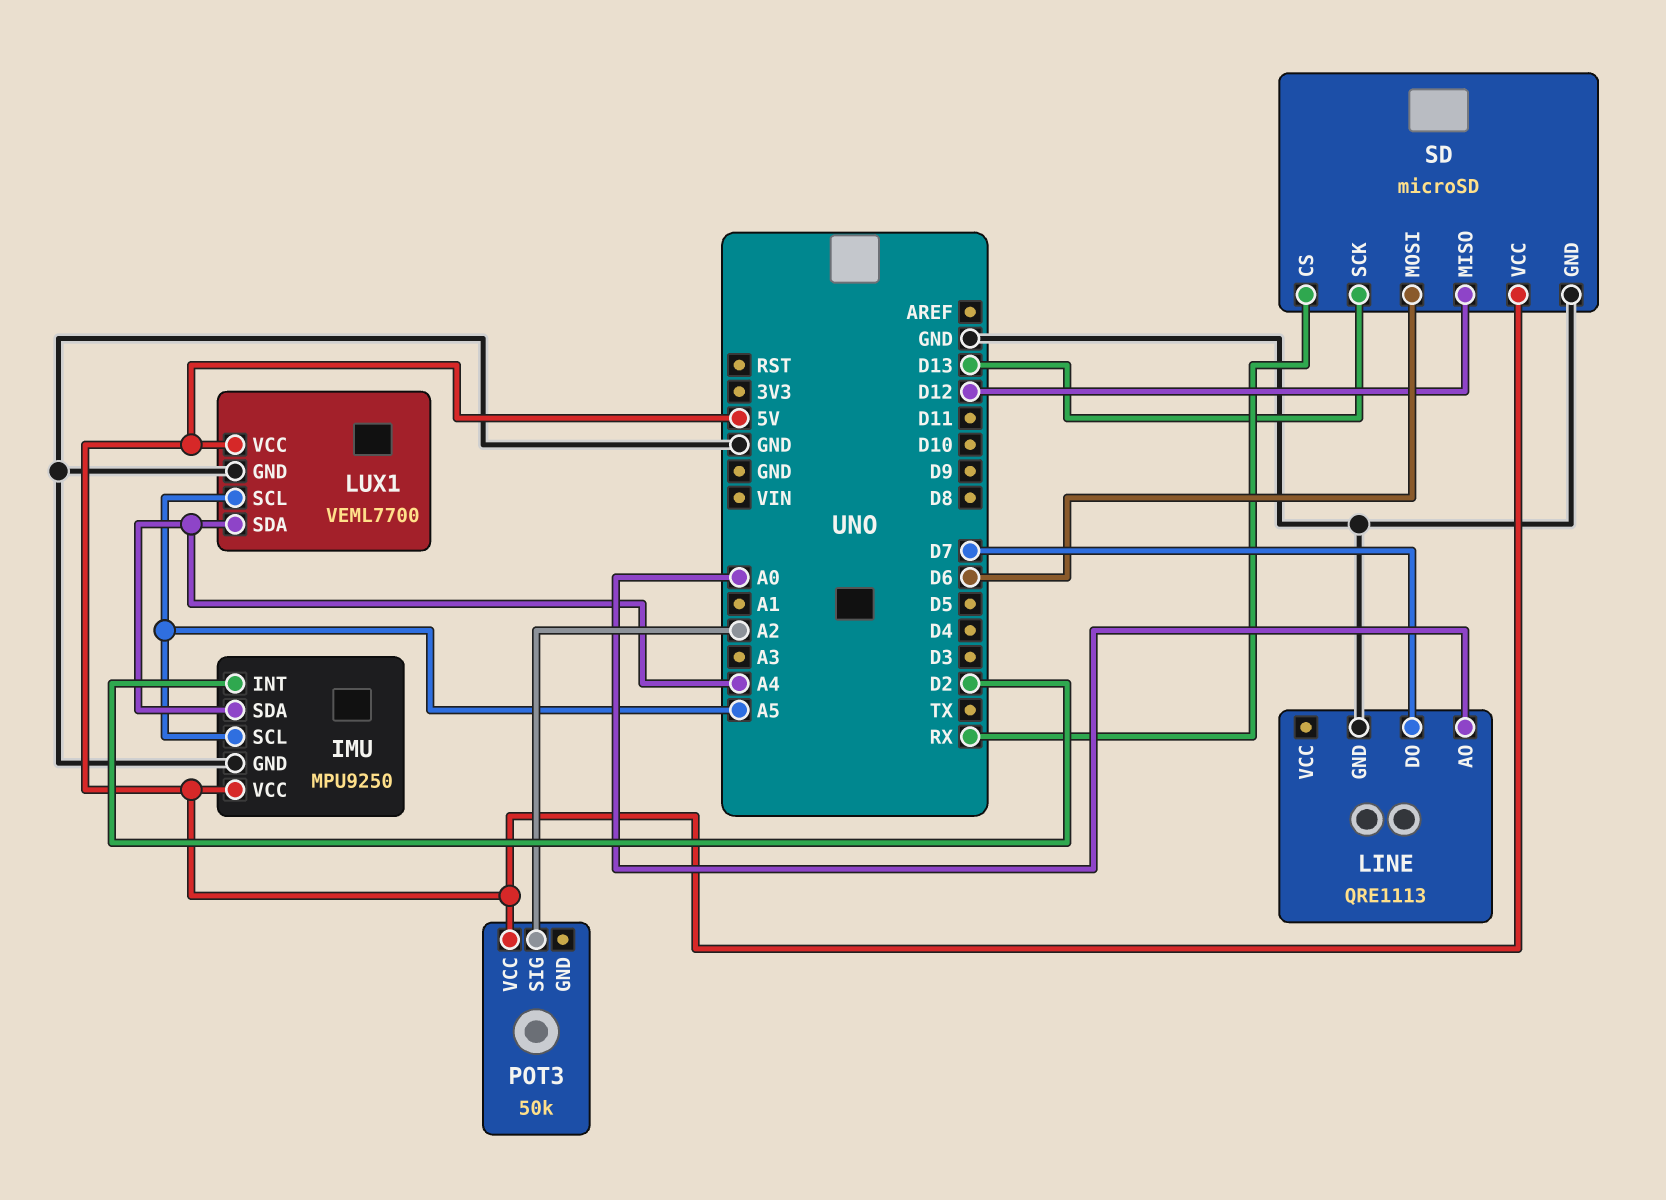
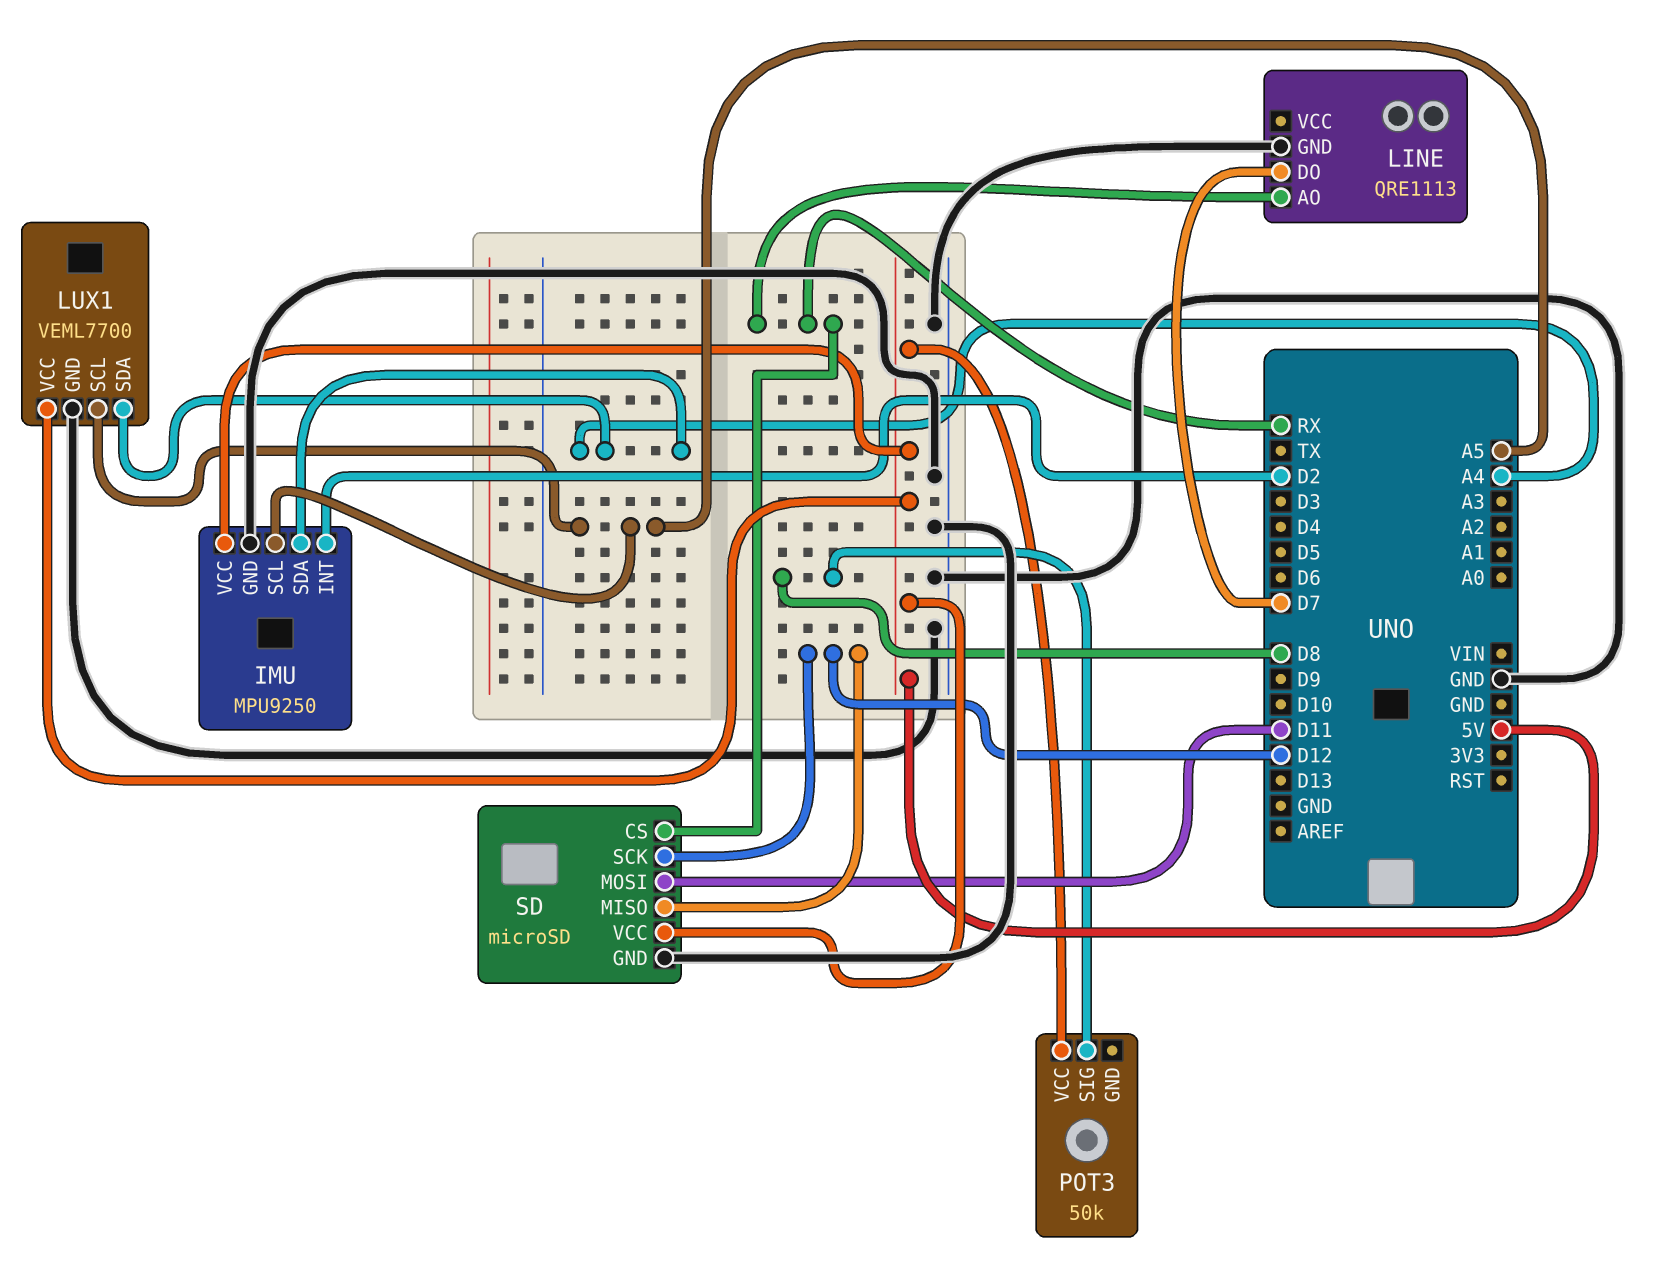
LINE pin AO: A0 -> RX
POT3 pin SIG: A2 -> D8
SD pin MOSI: D6 -> D11
SD pin SCK: D13 -> D12

